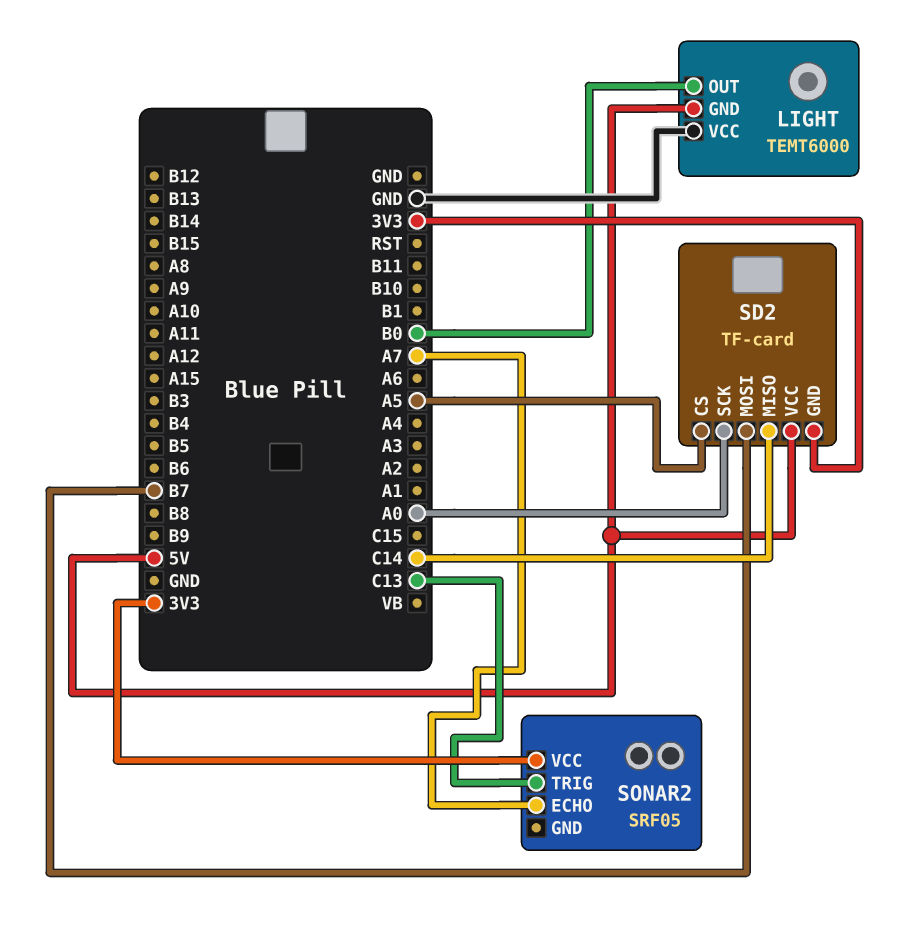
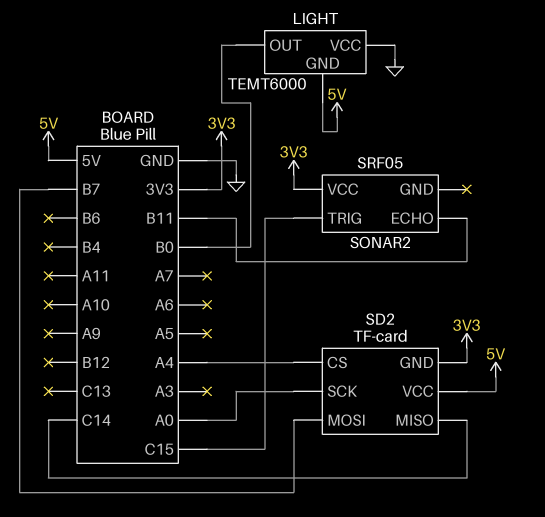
SD2 pin CS: A5 -> A4
SONAR2 pin ECHO: A7 -> B11
SONAR2 pin TRIG: C13 -> C15

